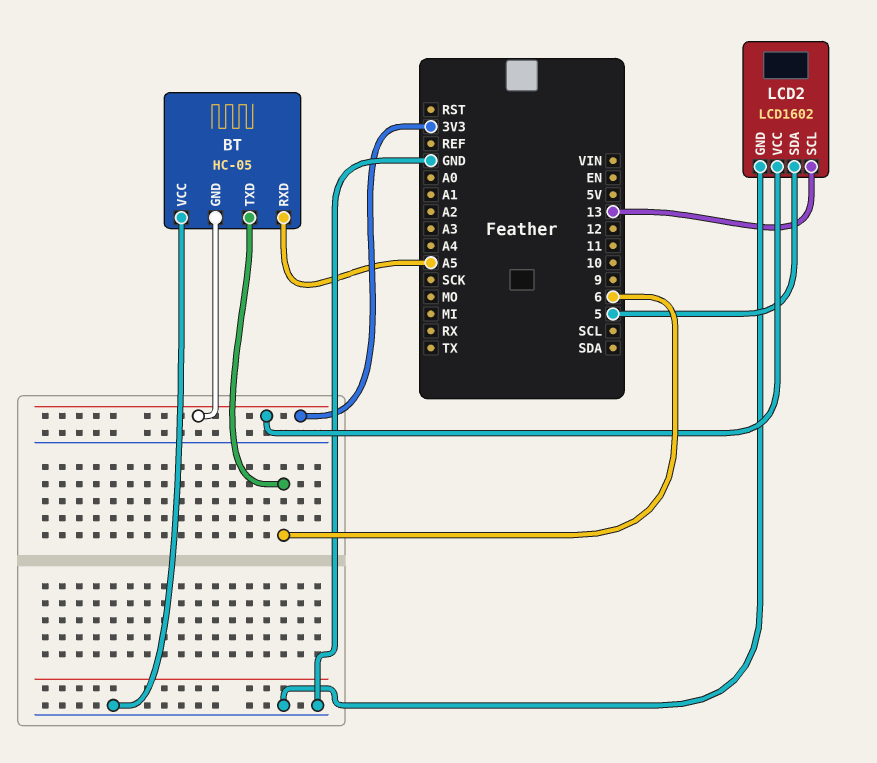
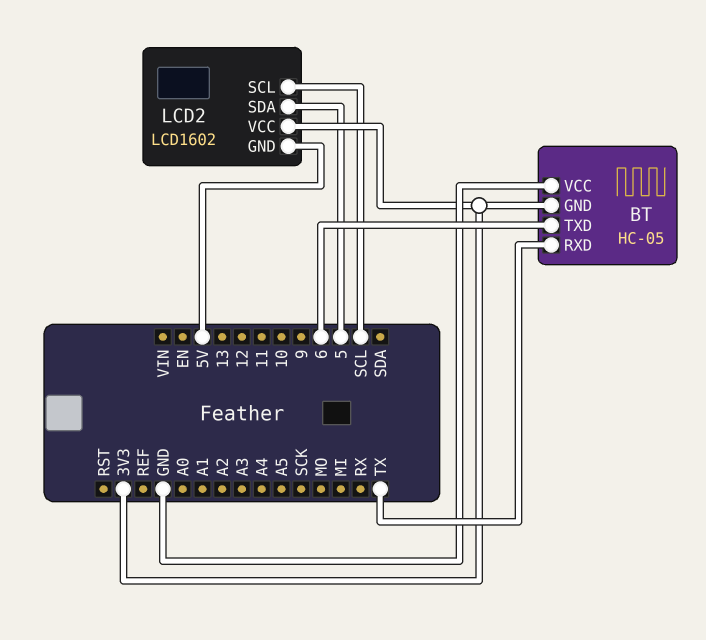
BT pin RXD: A5 -> TX
LCD2 pin GND: GND -> 5V
LCD2 pin SCL: 13 -> SCL

